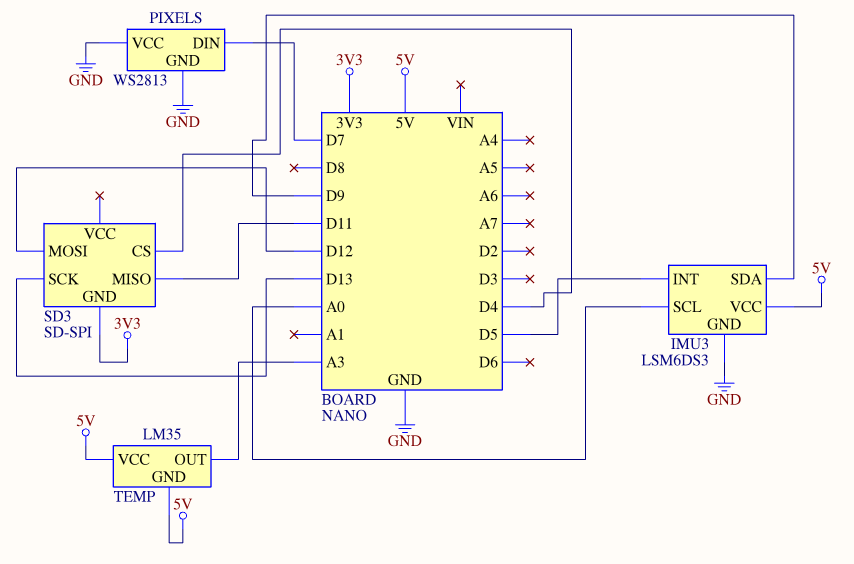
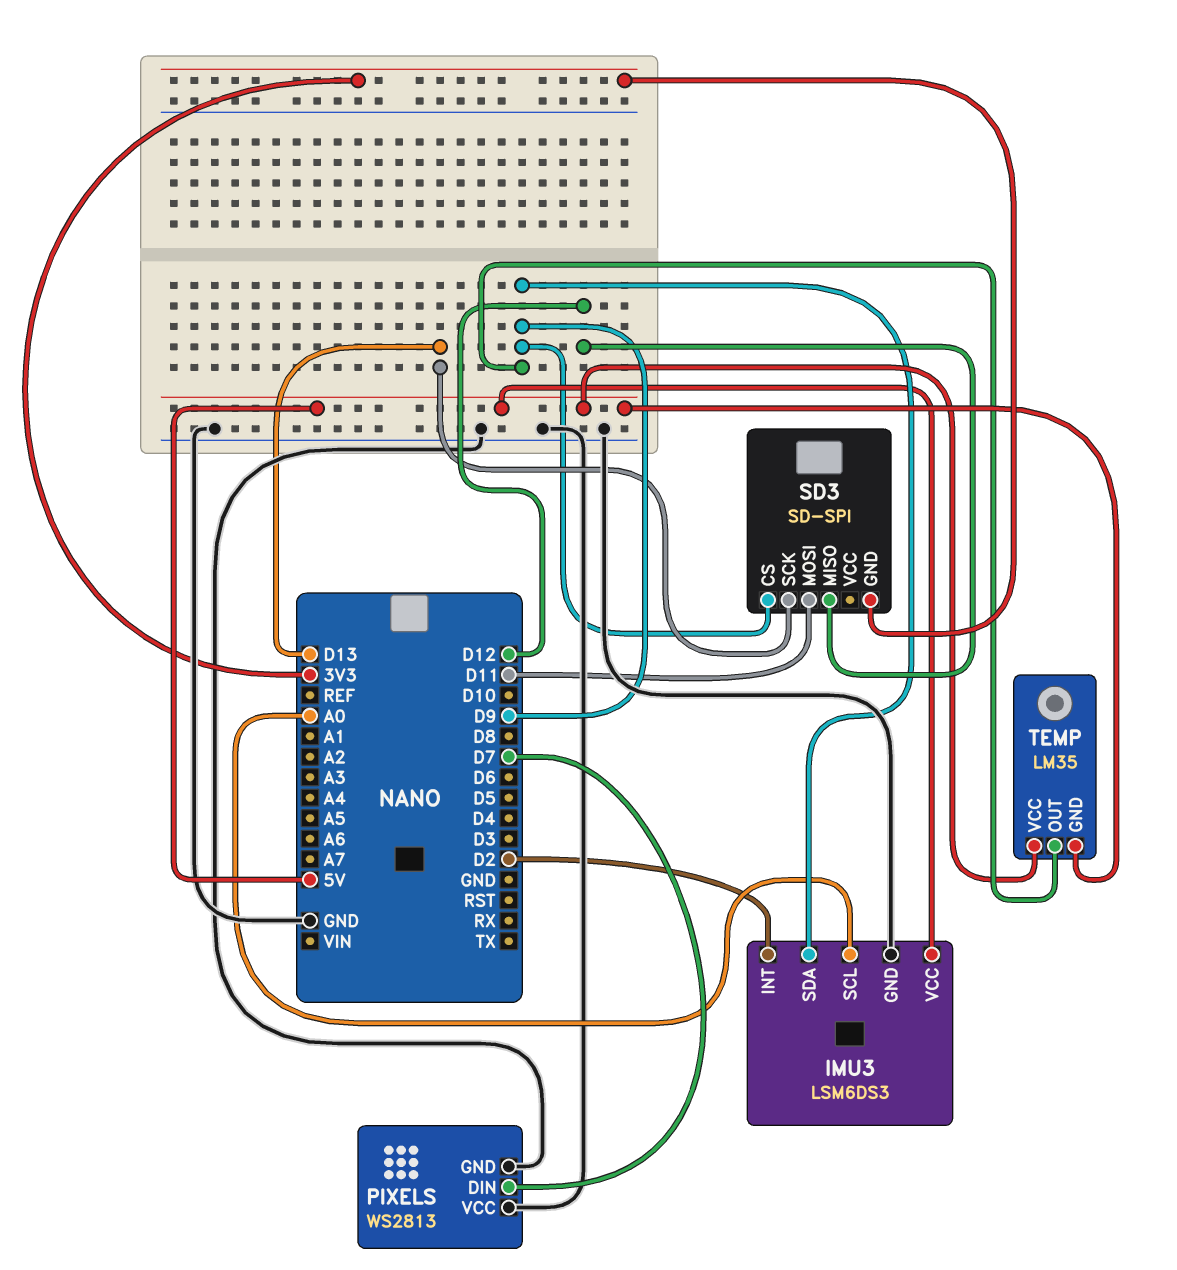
IMU3 pin INT: D5 -> D2
SD3 pin CS: D4 -> D9
SD3 pin MISO: D11 -> D12
SD3 pin MOSI: D12 -> D11
TEMP pin OUT: A3 -> D9

